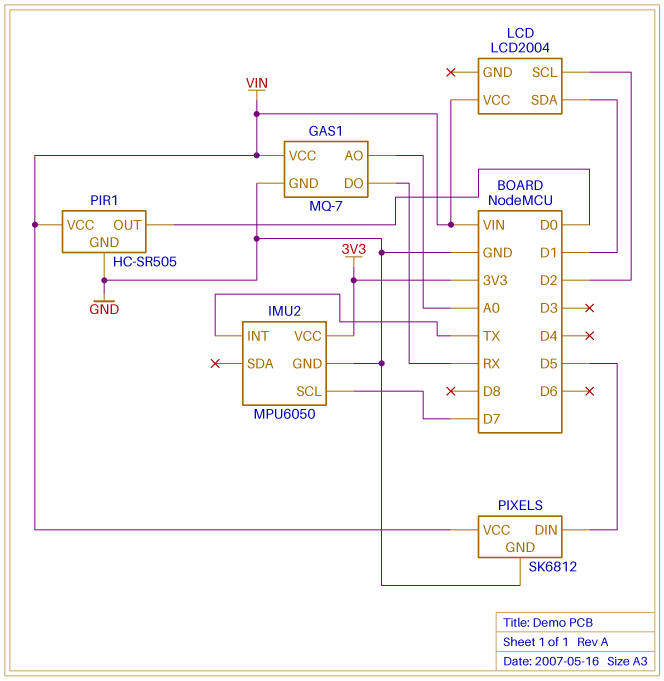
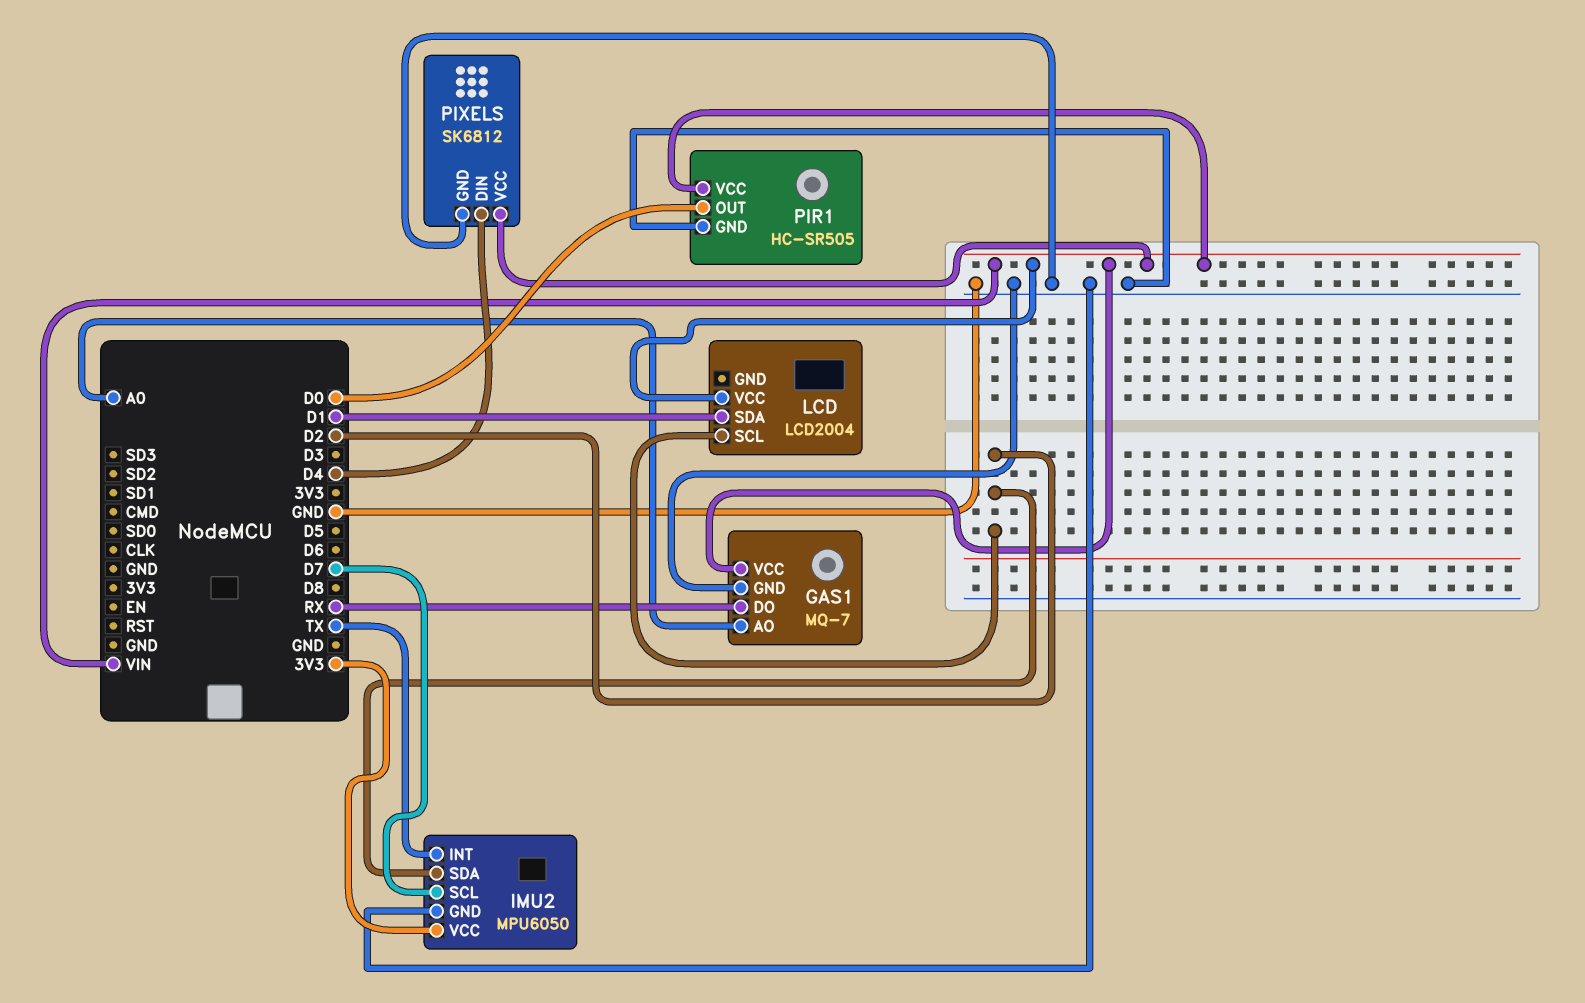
IMU2 pin SDA: none -> D2
PIXELS pin DIN: D5 -> D4

